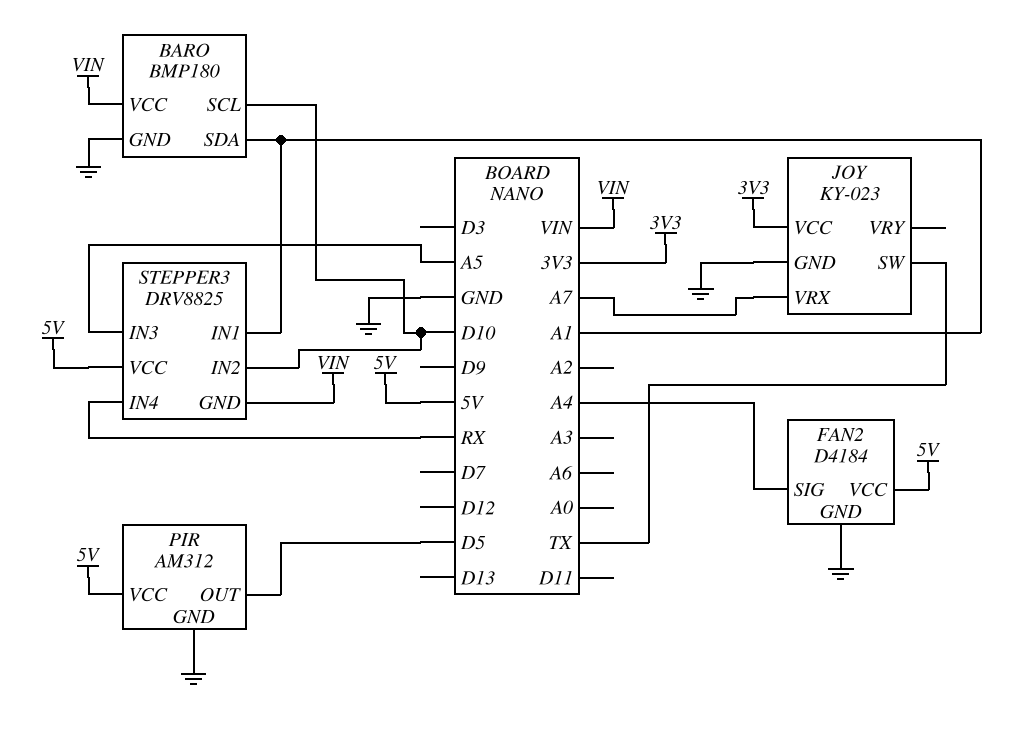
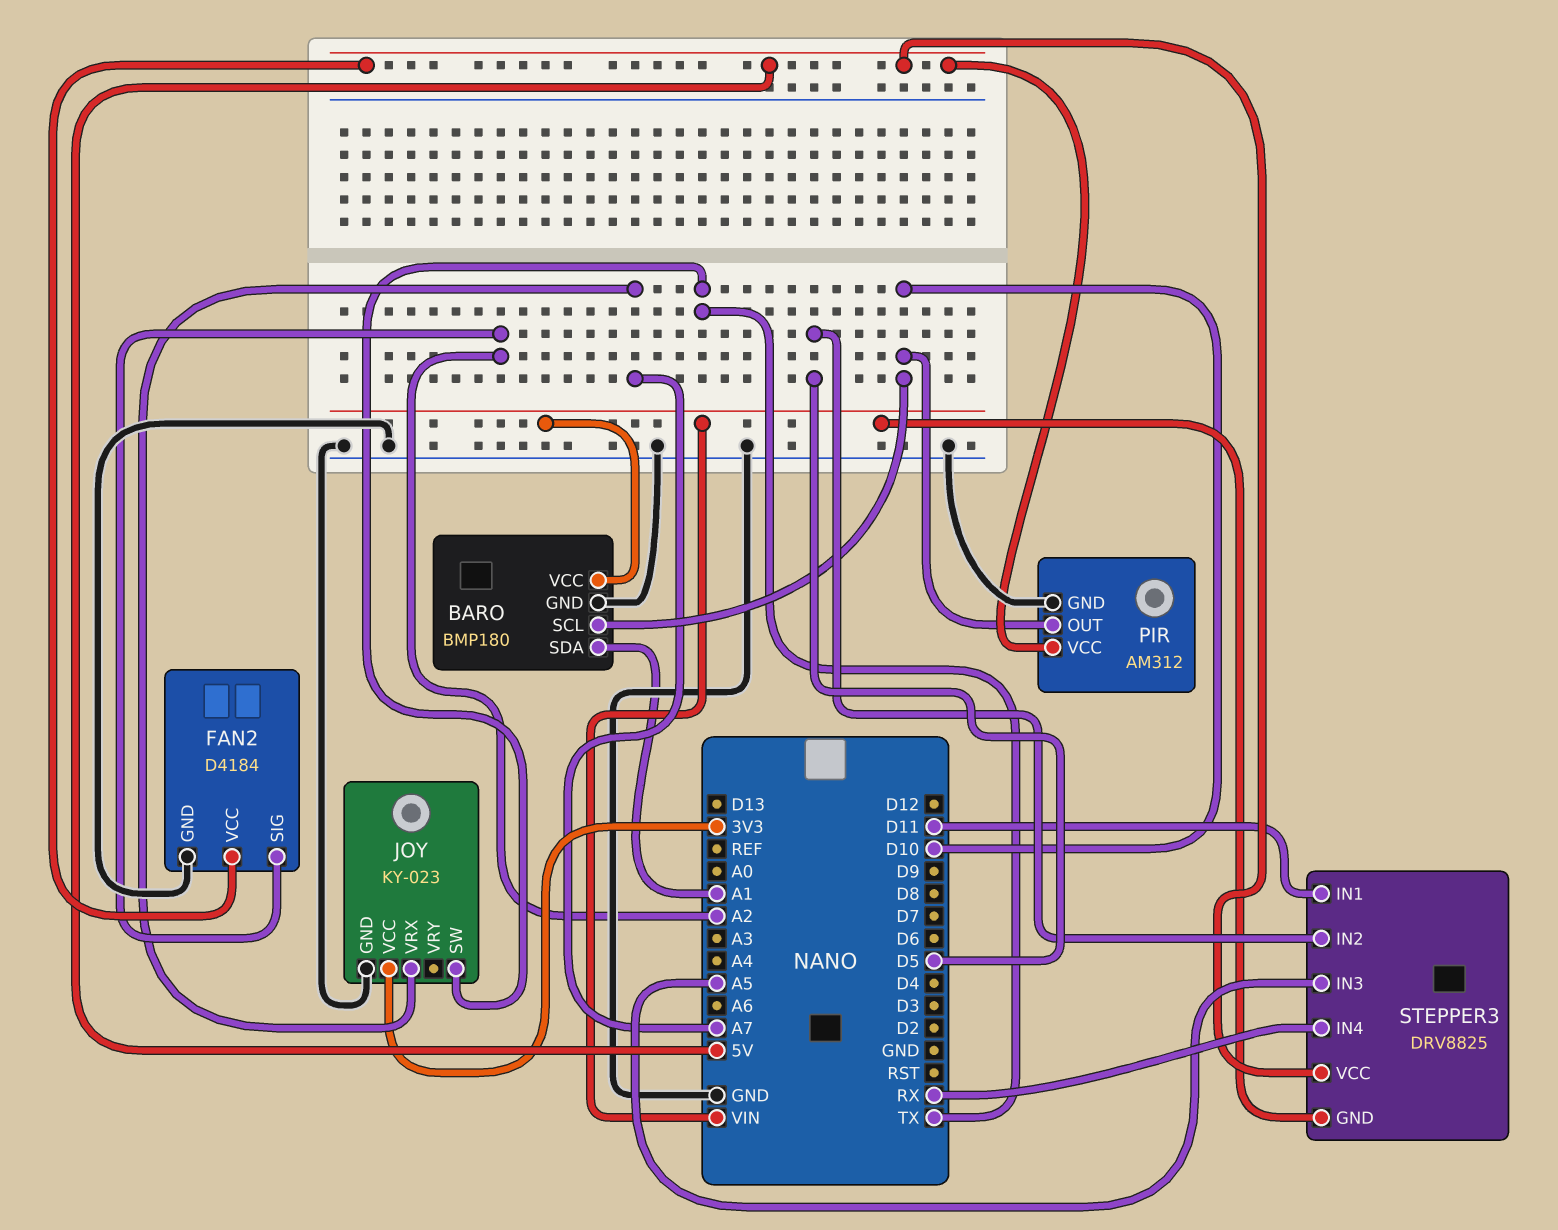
FAN2 pin SIG: A4 -> A2
PIR pin OUT: D5 -> D10
STEPPER3 pin IN1: A1 -> D11
STEPPER3 pin IN2: D10 -> D5

